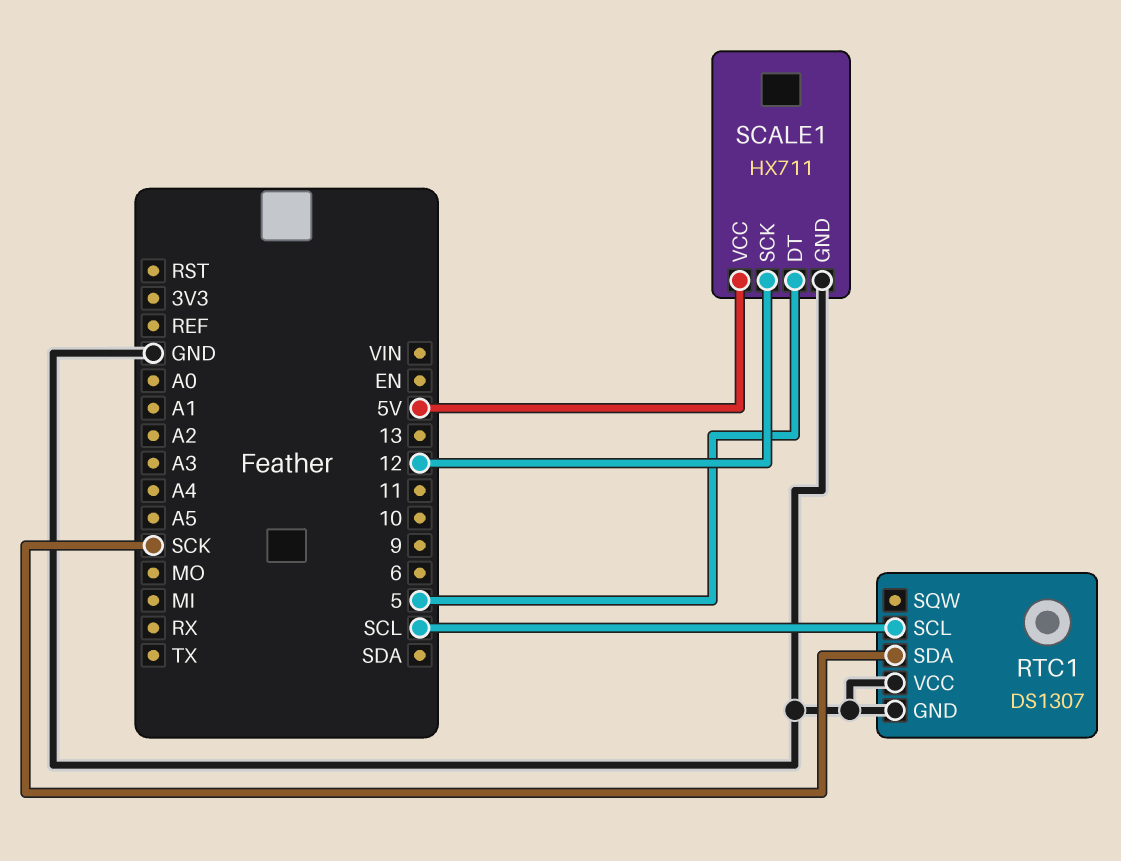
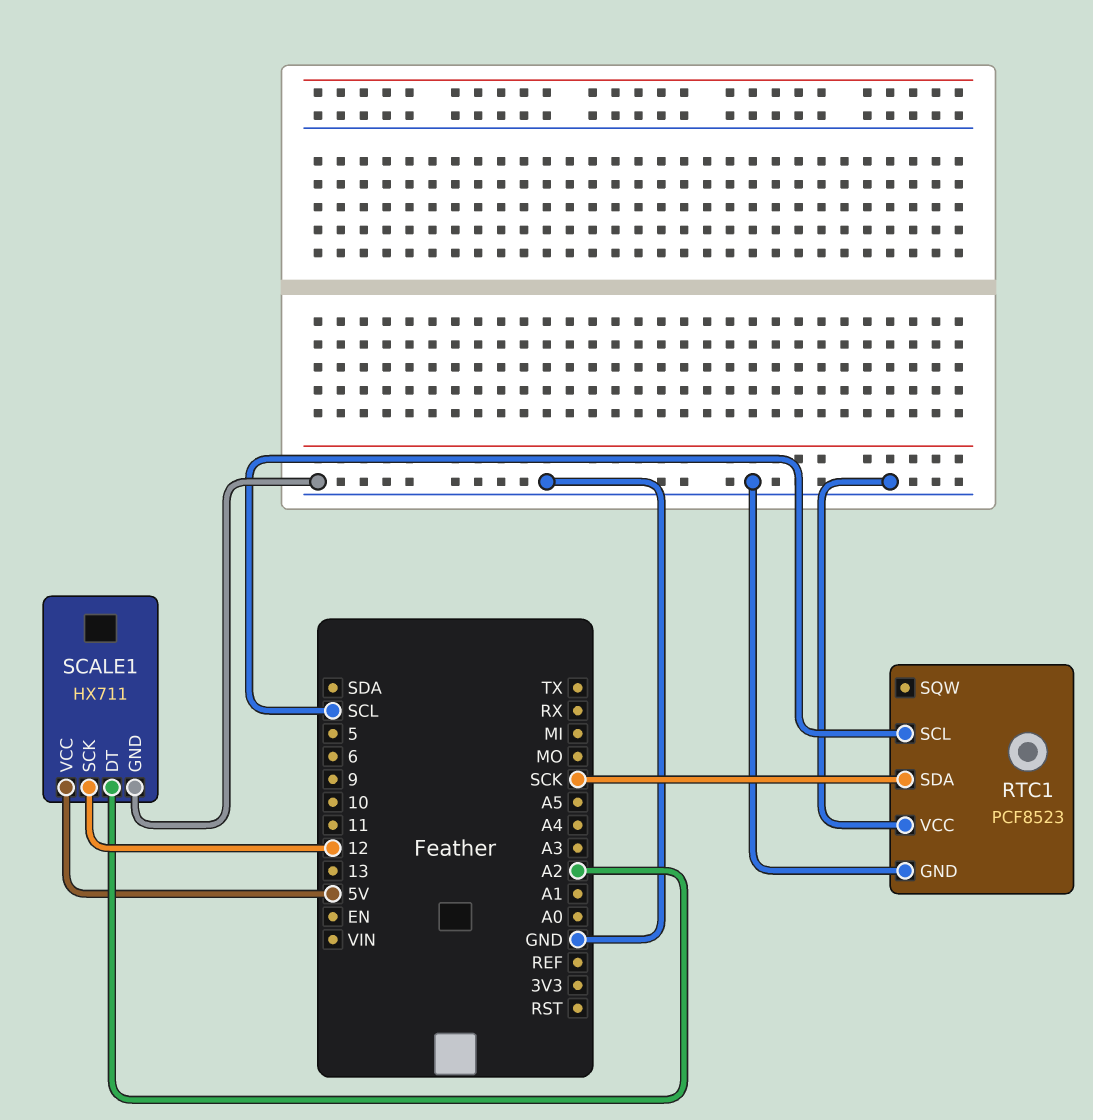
RTC1: DS1307 -> PCF8523
SCALE1 pin DT: 5 -> A2

